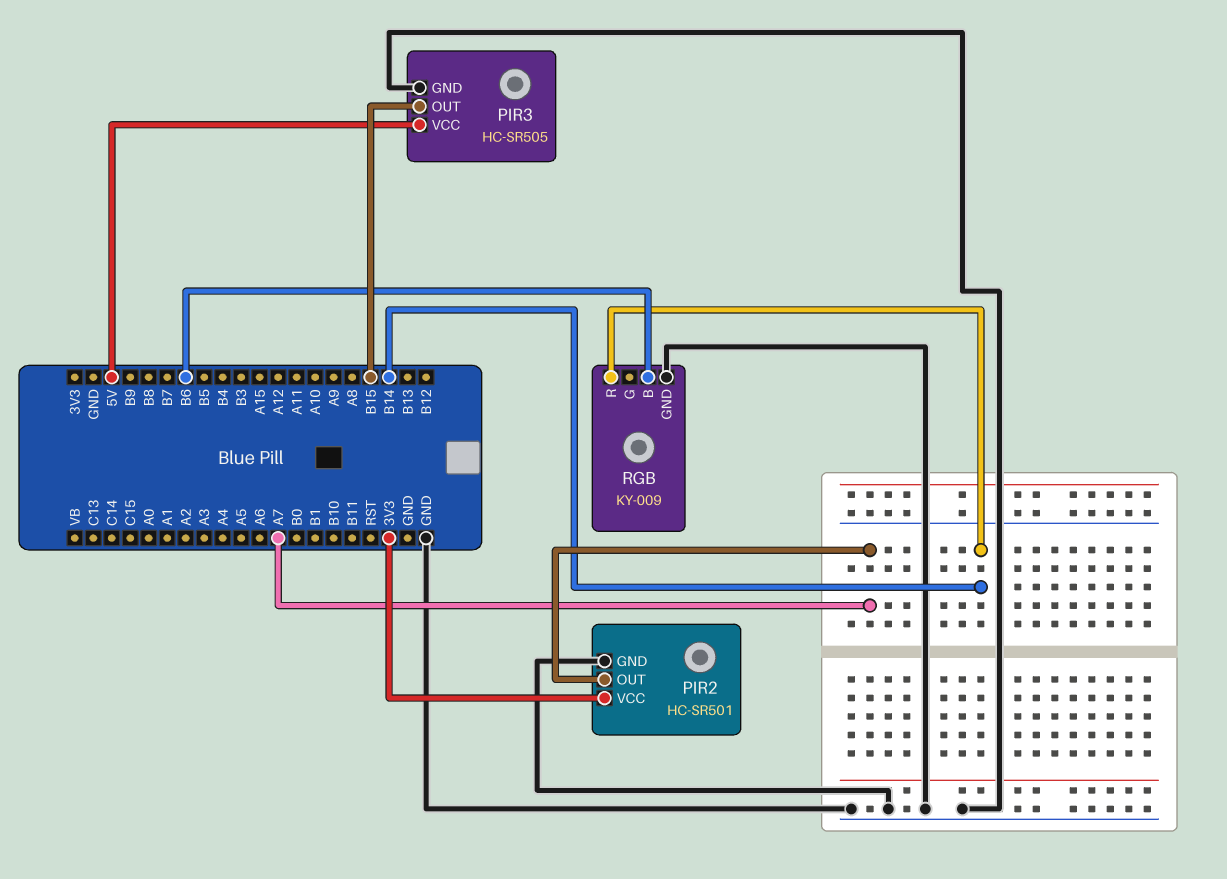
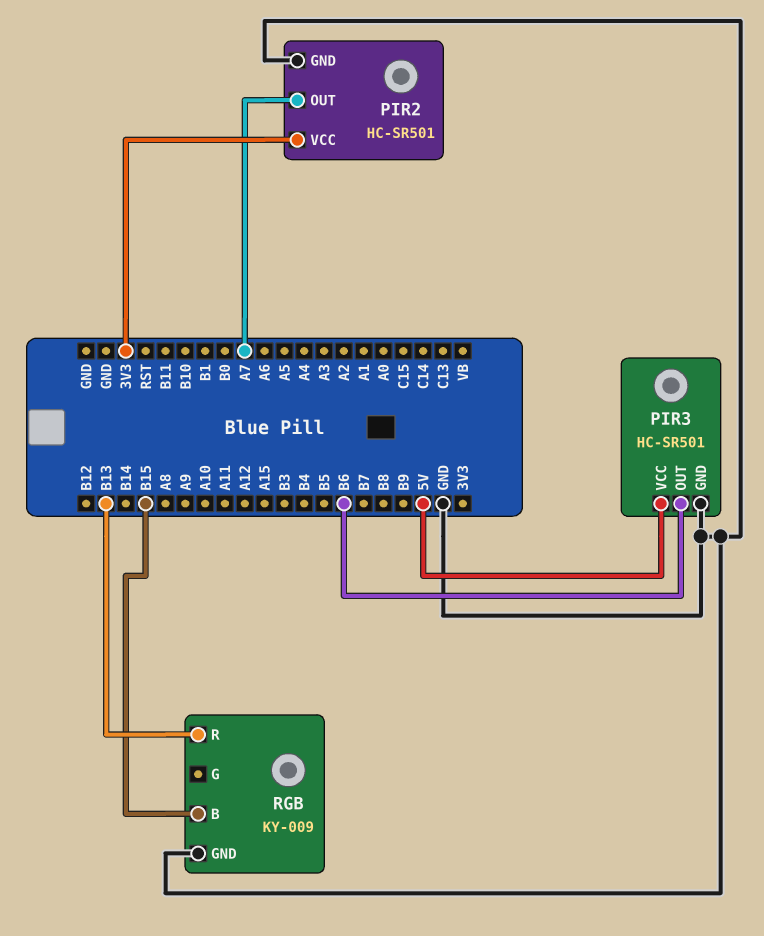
PIR3: HC-SR505 -> HC-SR501
PIR3 pin OUT: B15 -> B6
RGB pin B: B6 -> B15
RGB pin R: B14 -> B13

